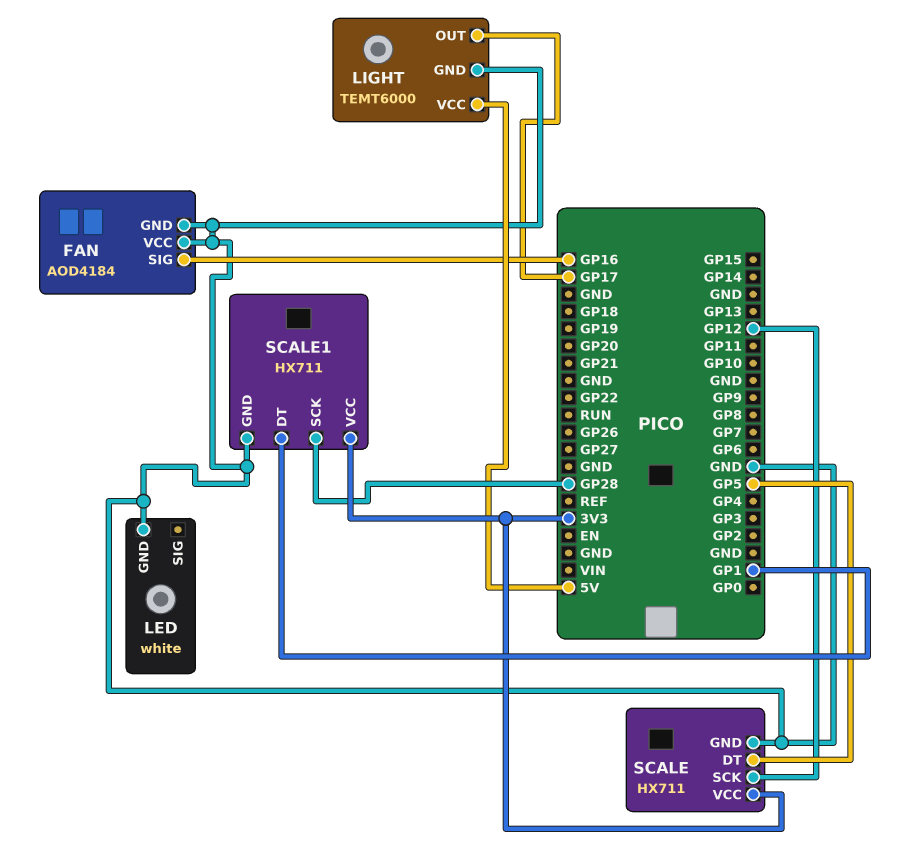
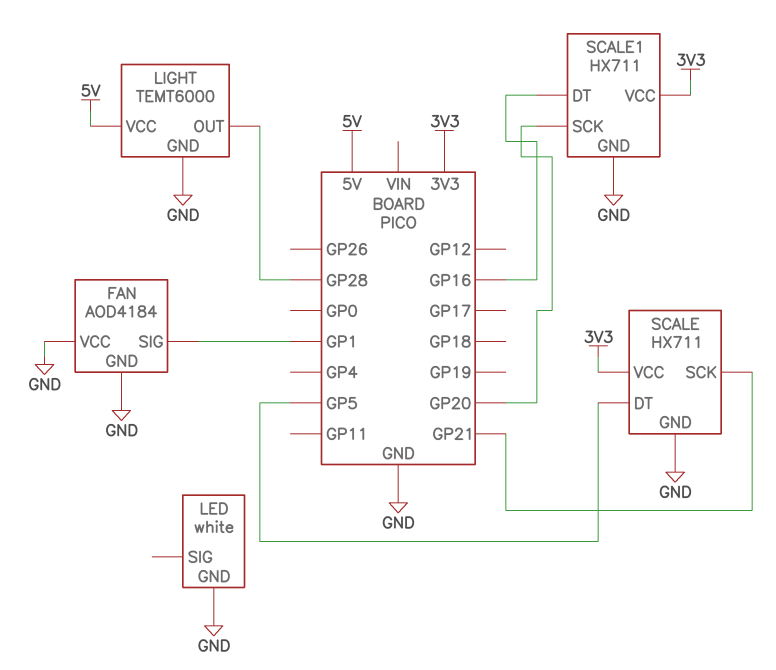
FAN pin SIG: GP16 -> GP1
LIGHT pin OUT: GP17 -> GP28
SCALE pin SCK: GP12 -> GP21
SCALE1 pin DT: GP1 -> GP16
SCALE1 pin SCK: GP28 -> GP20

